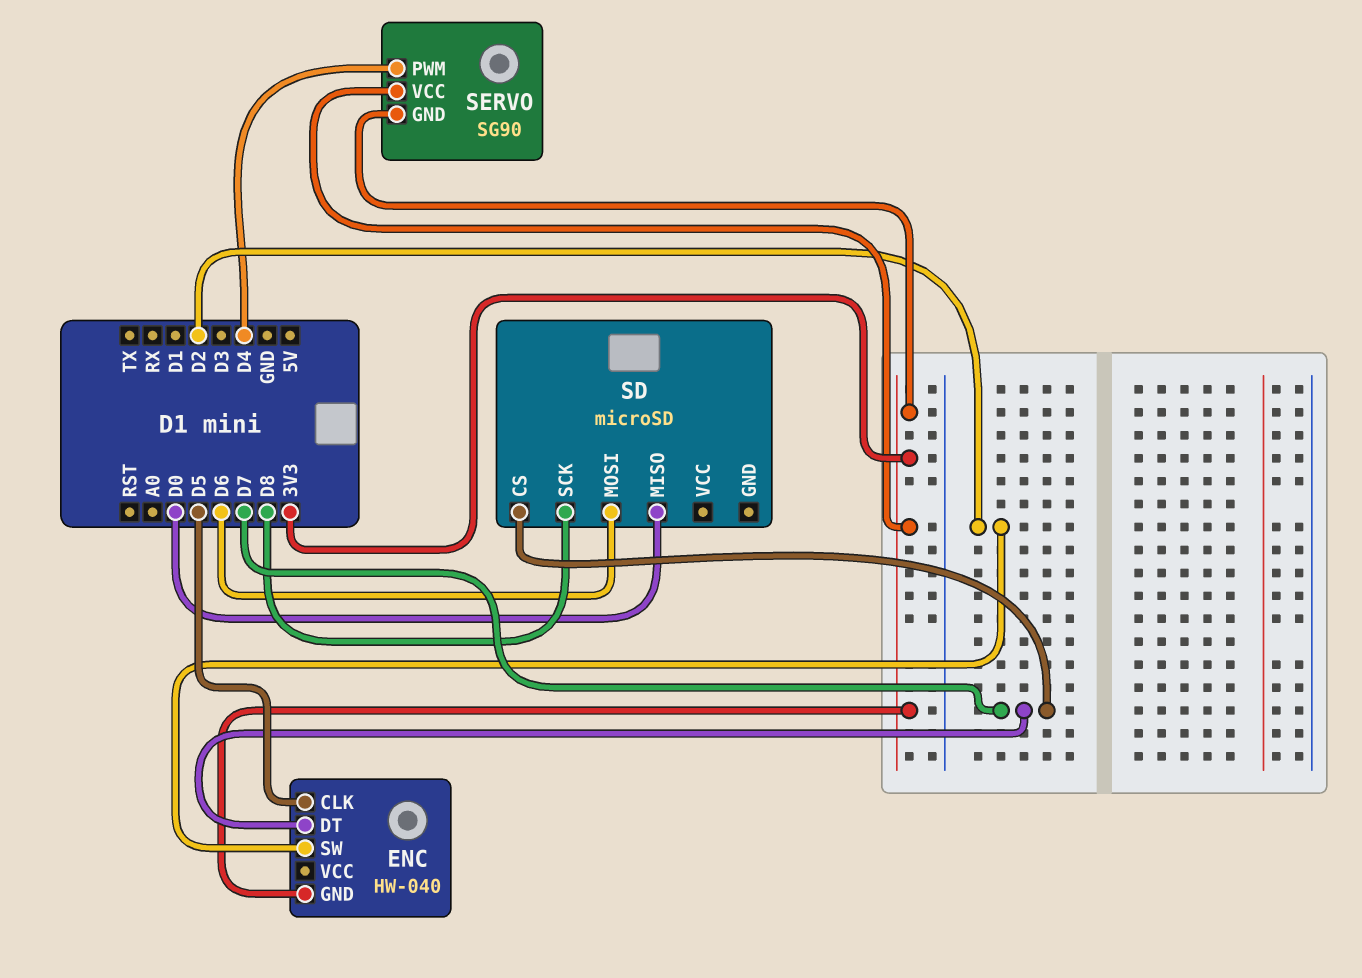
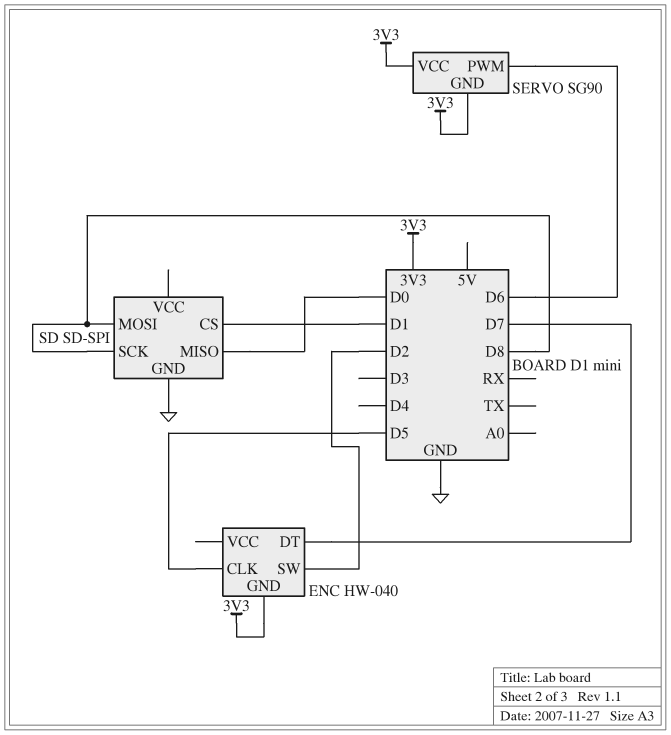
SD: microSD -> SD-SPI
SD pin CS: D7 -> D1
SD pin GND: none -> GND
SD pin MOSI: D6 -> D8
SERVO pin PWM: D4 -> D6

